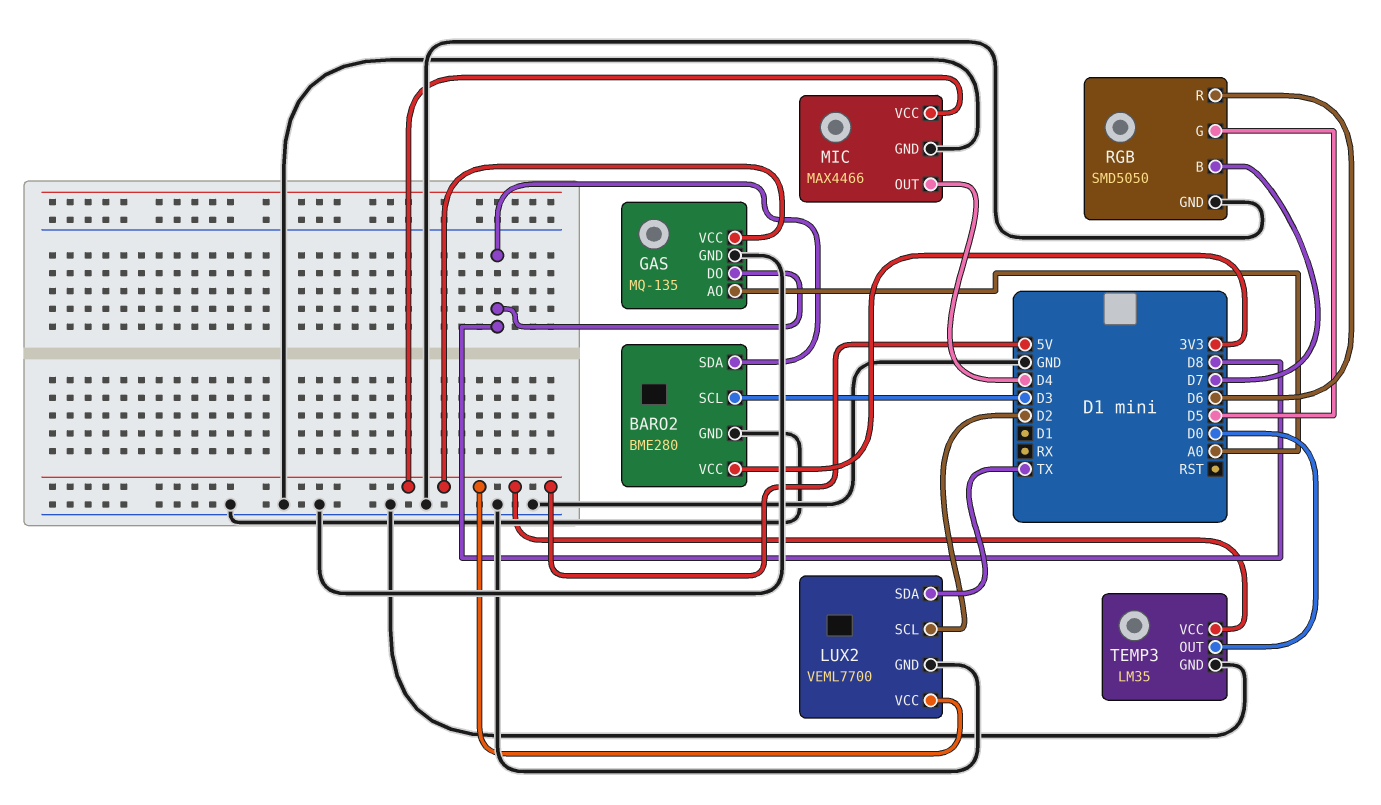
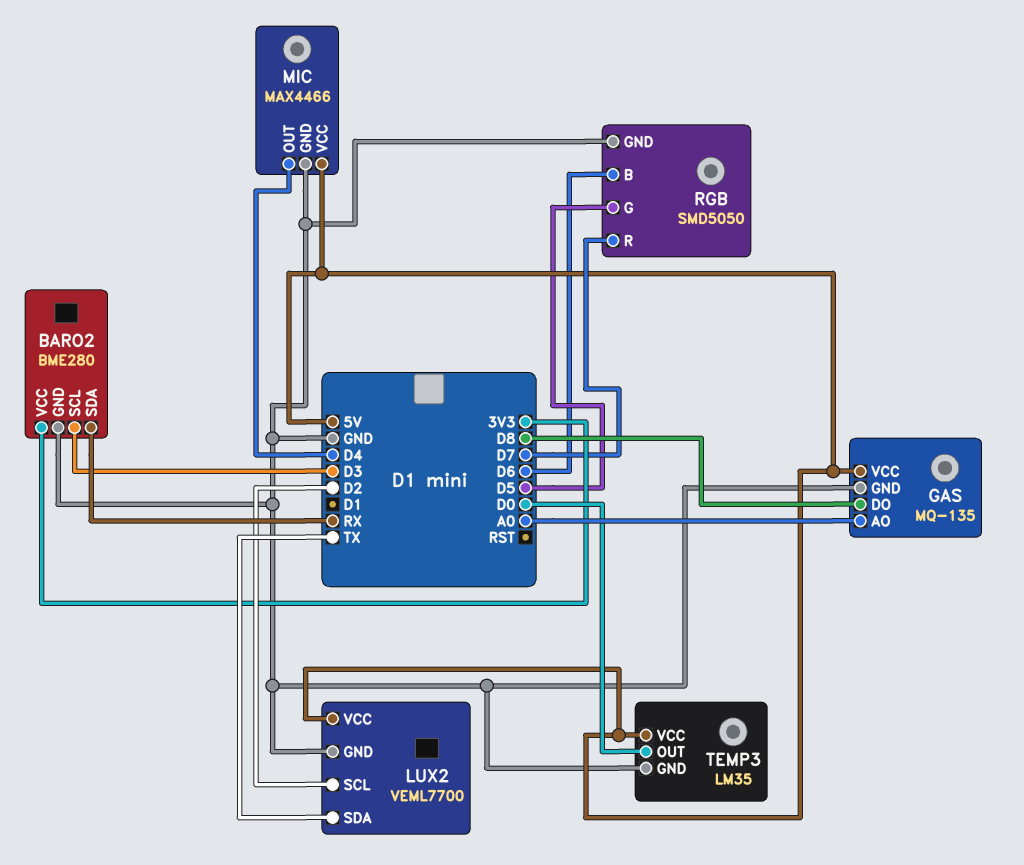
BARO2 pin SDA: D8 -> RX
RGB pin B: D7 -> D6
RGB pin R: D6 -> D7

